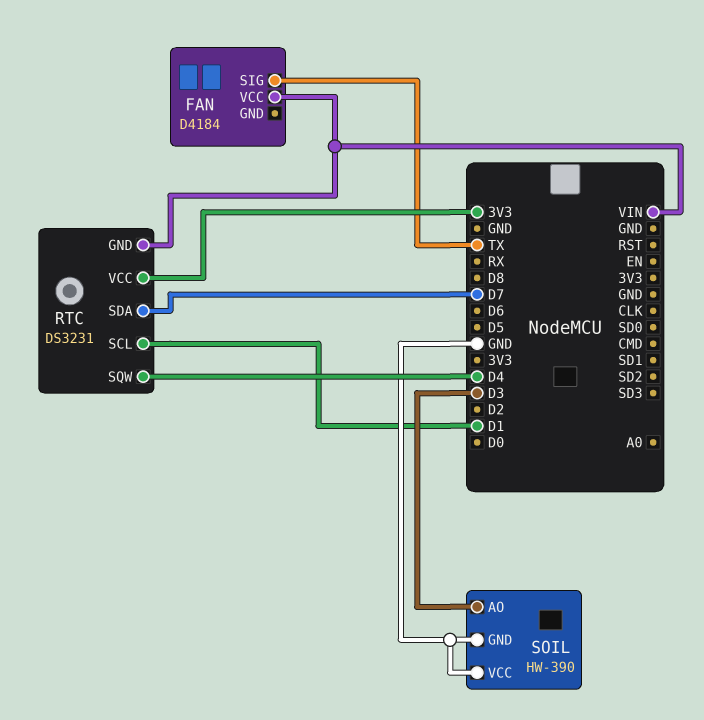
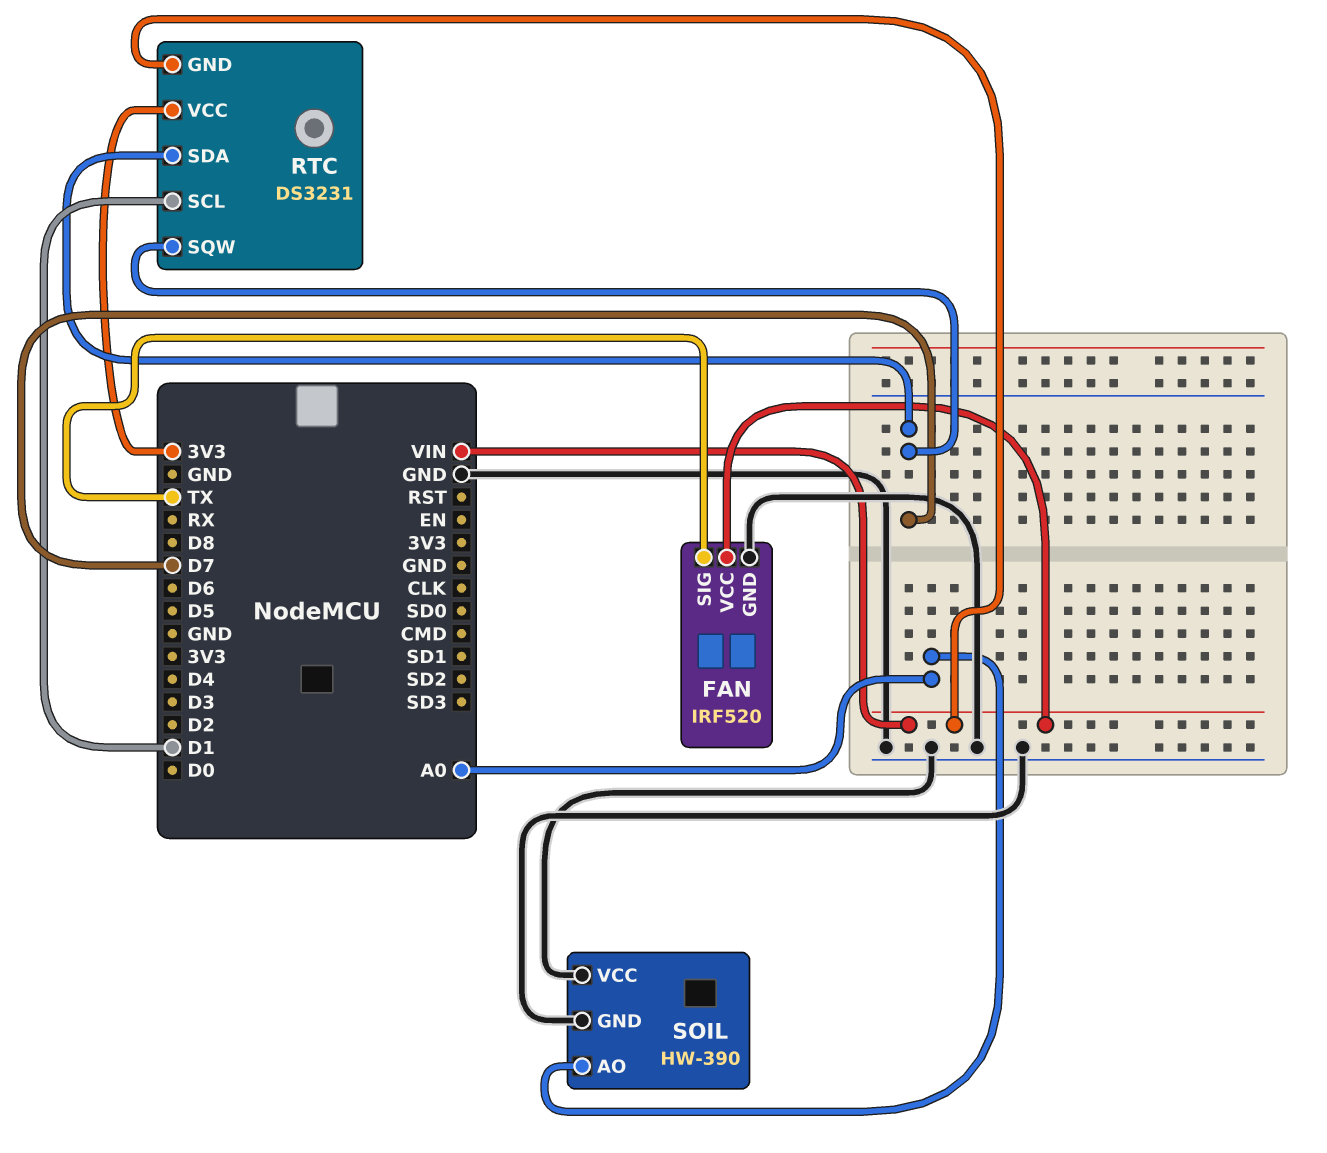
FAN: D4184 -> IRF520
FAN pin GND: none -> GND
RTC pin SQW: D4 -> D7
SOIL pin AO: D3 -> A0

